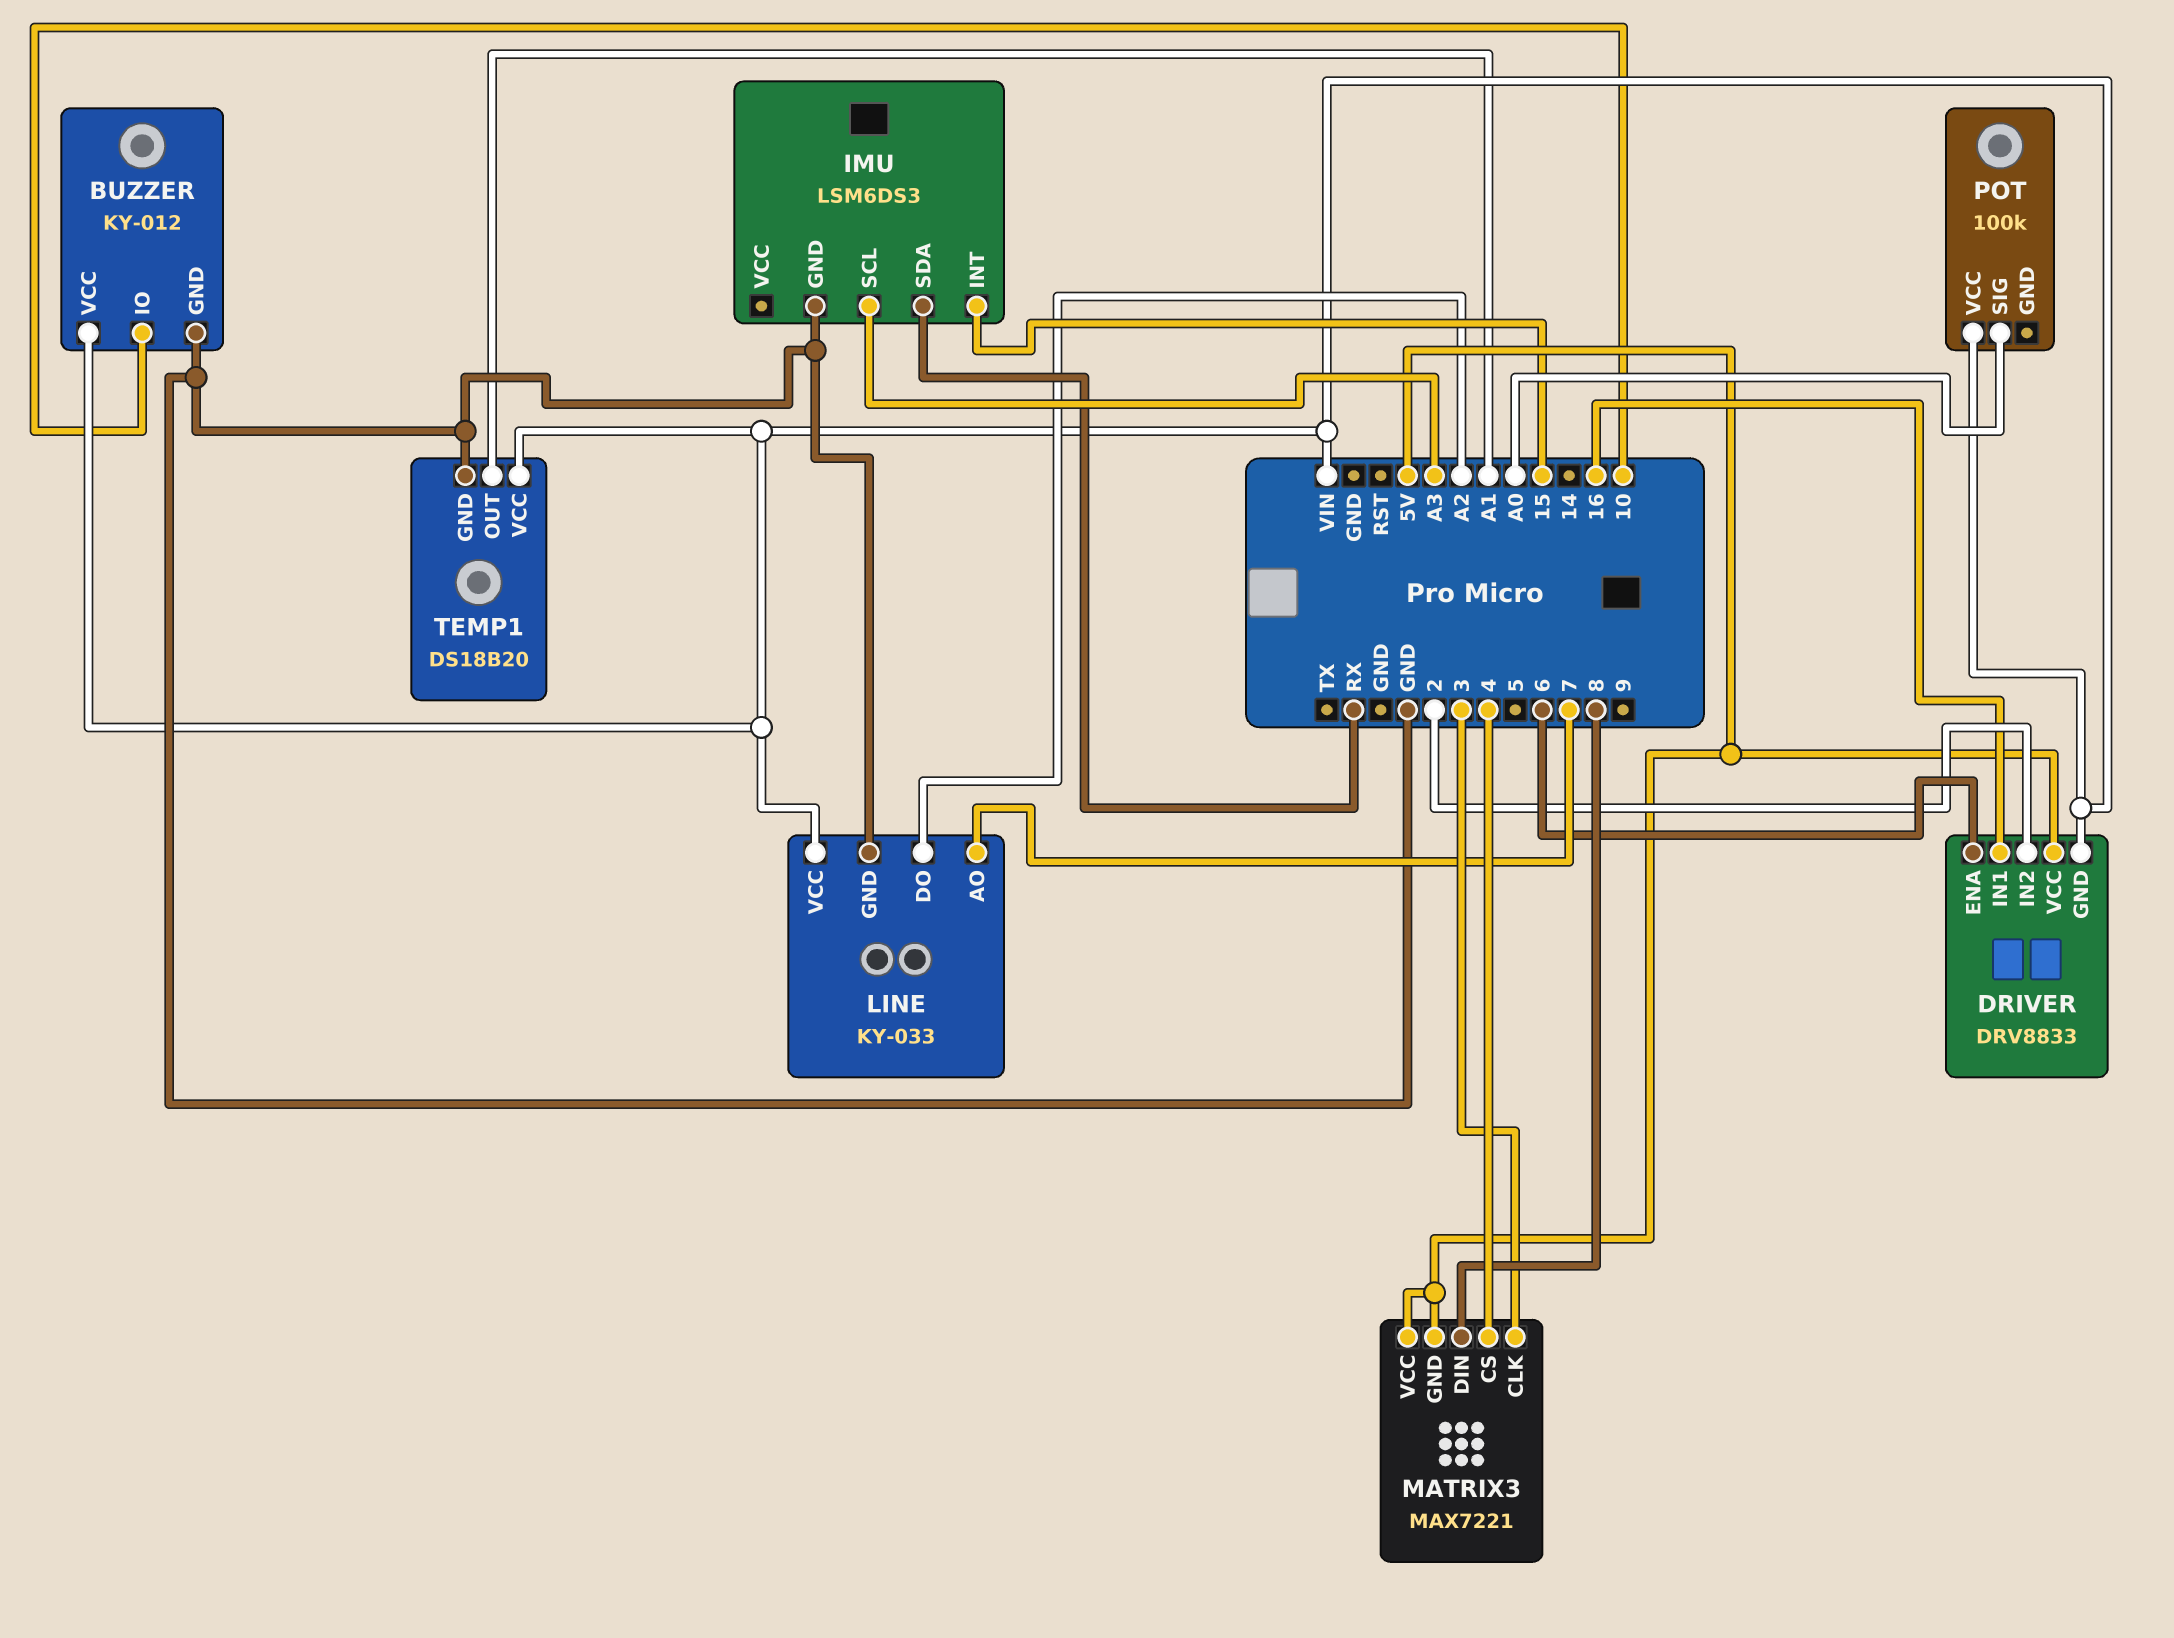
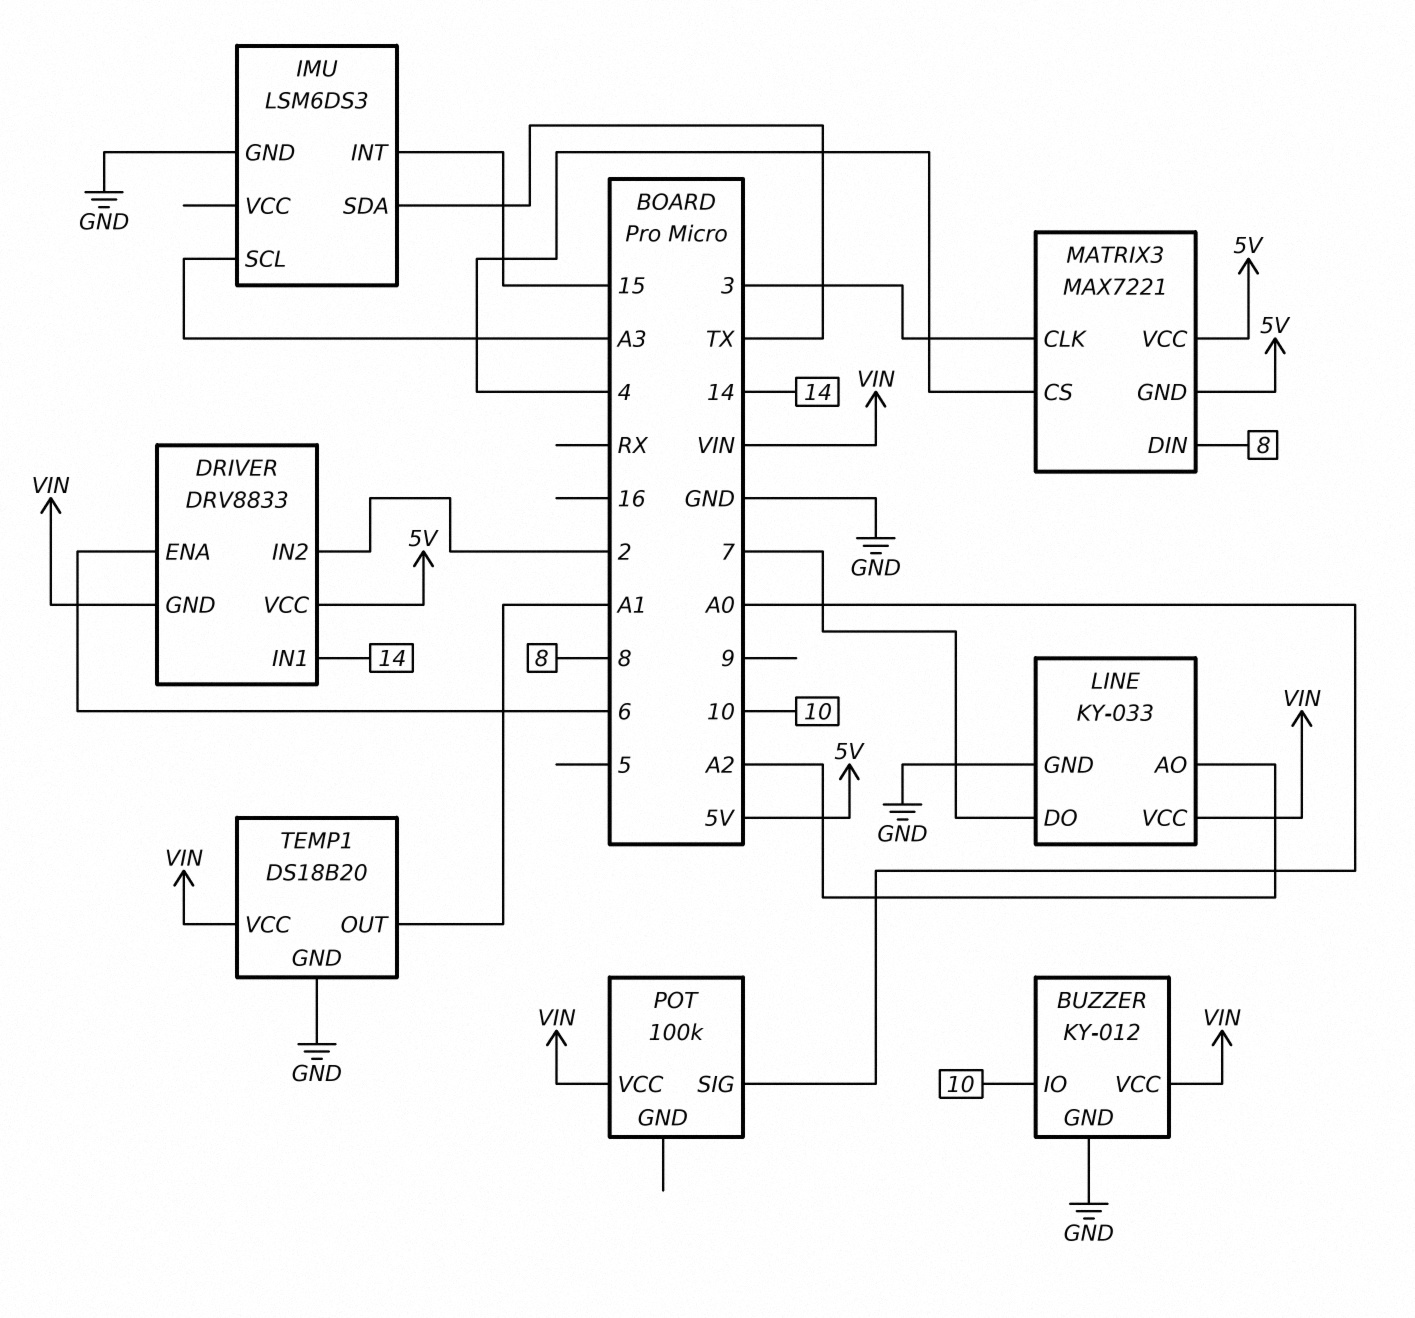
DRIVER pin IN1: 16 -> 14
IMU pin SDA: RX -> TX
LINE pin AO: 7 -> A2
LINE pin DO: A2 -> 7

